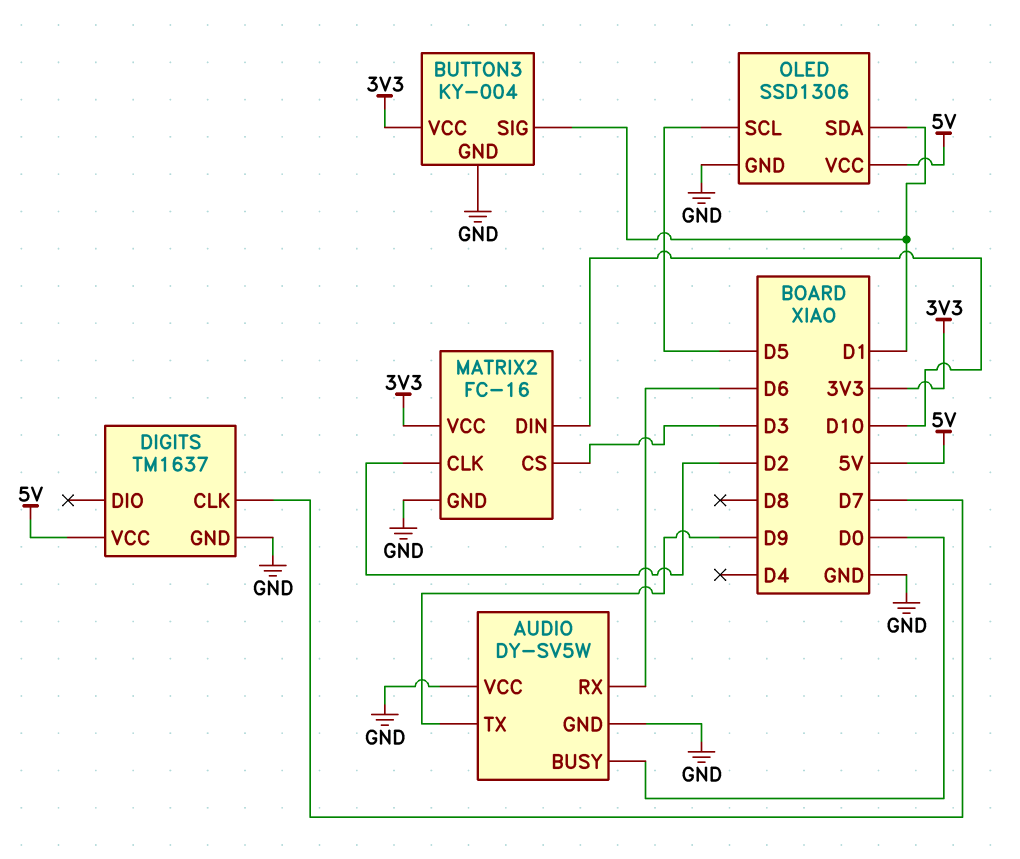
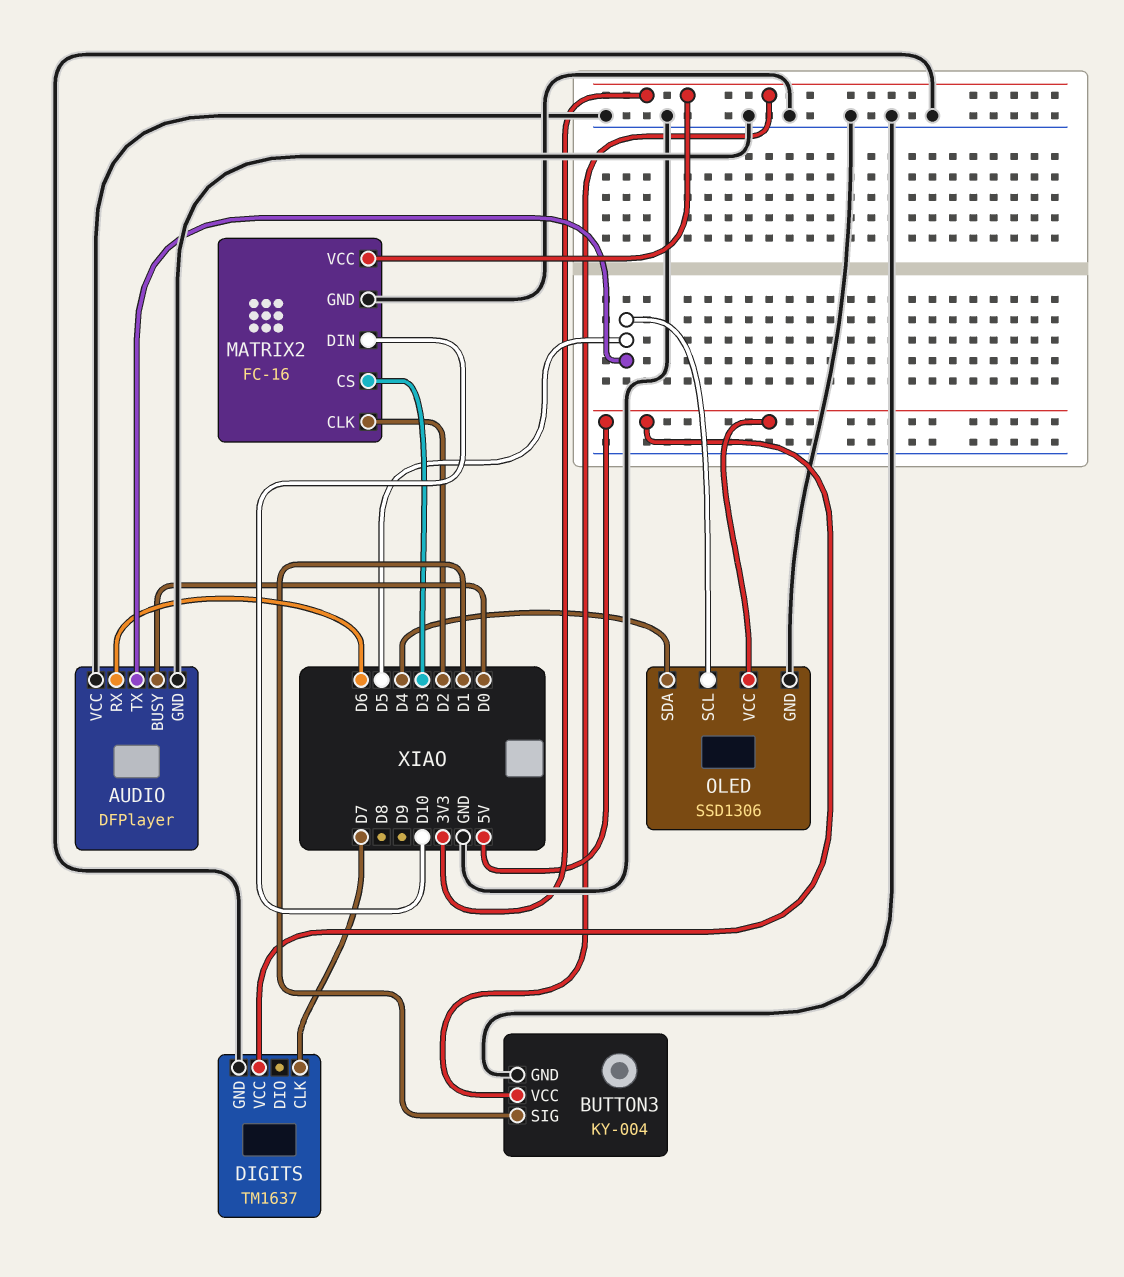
AUDIO: DY-SV5W -> DFPlayer
AUDIO pin TX: D9 -> D5
OLED pin SDA: D1 -> D4

